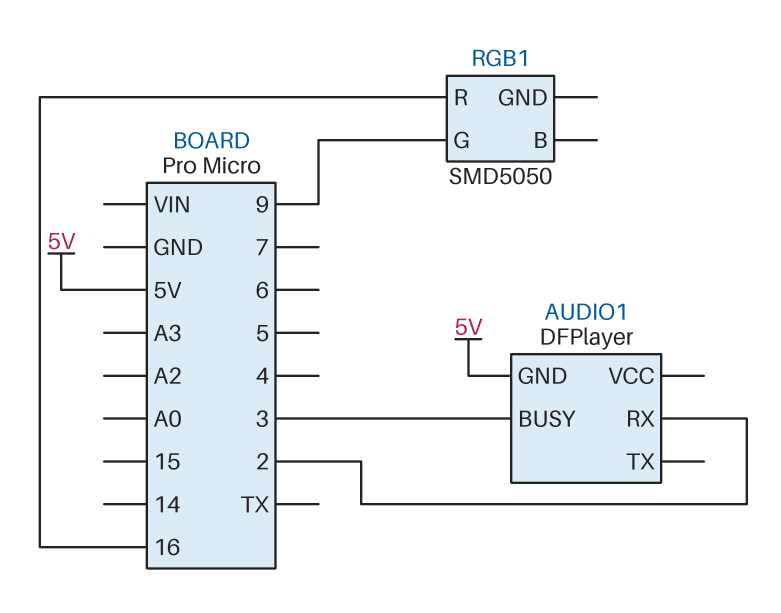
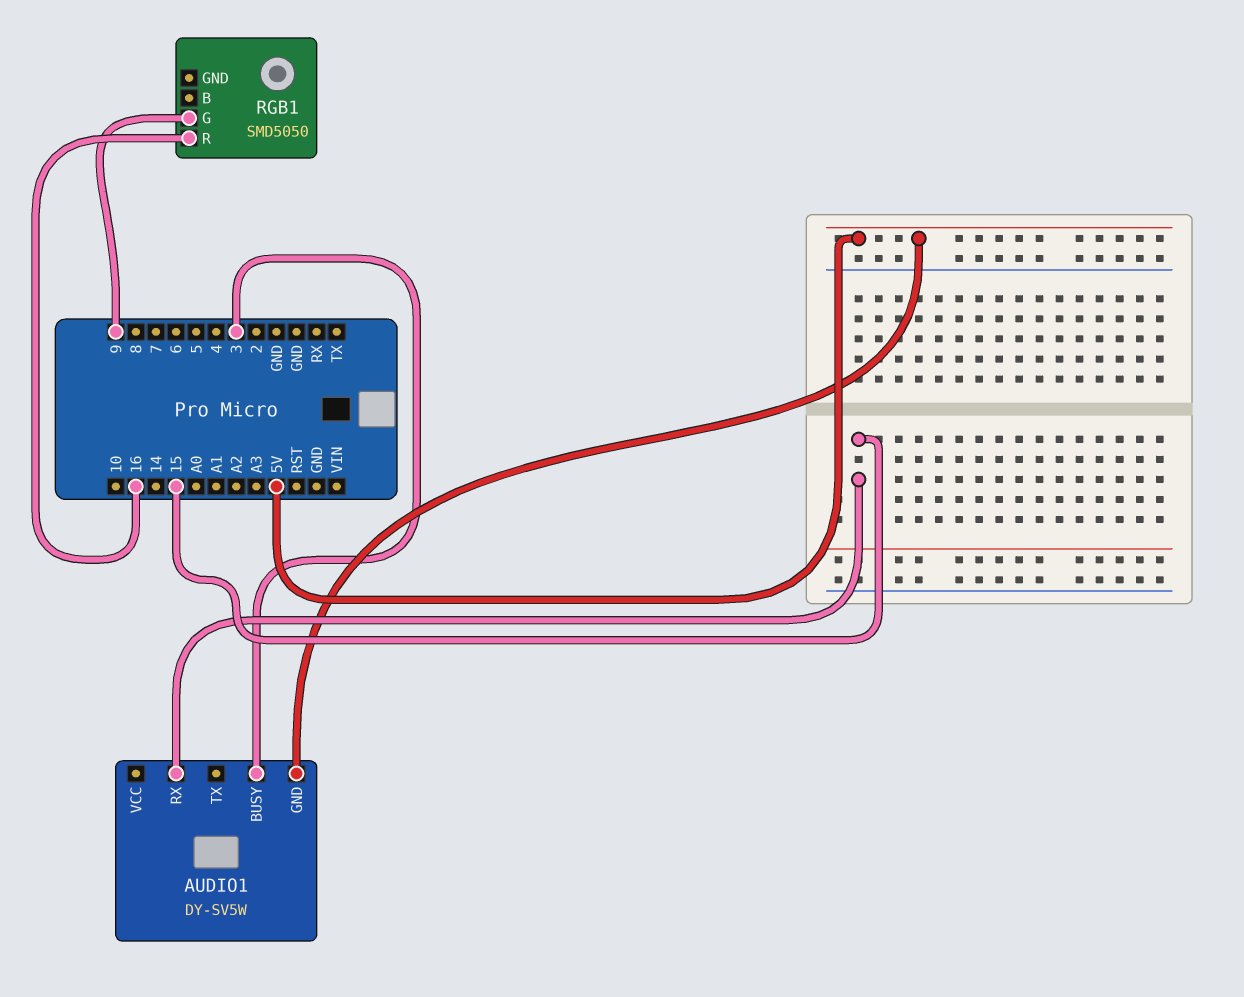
AUDIO1: DFPlayer -> DY-SV5W
AUDIO1 pin RX: 2 -> 15

